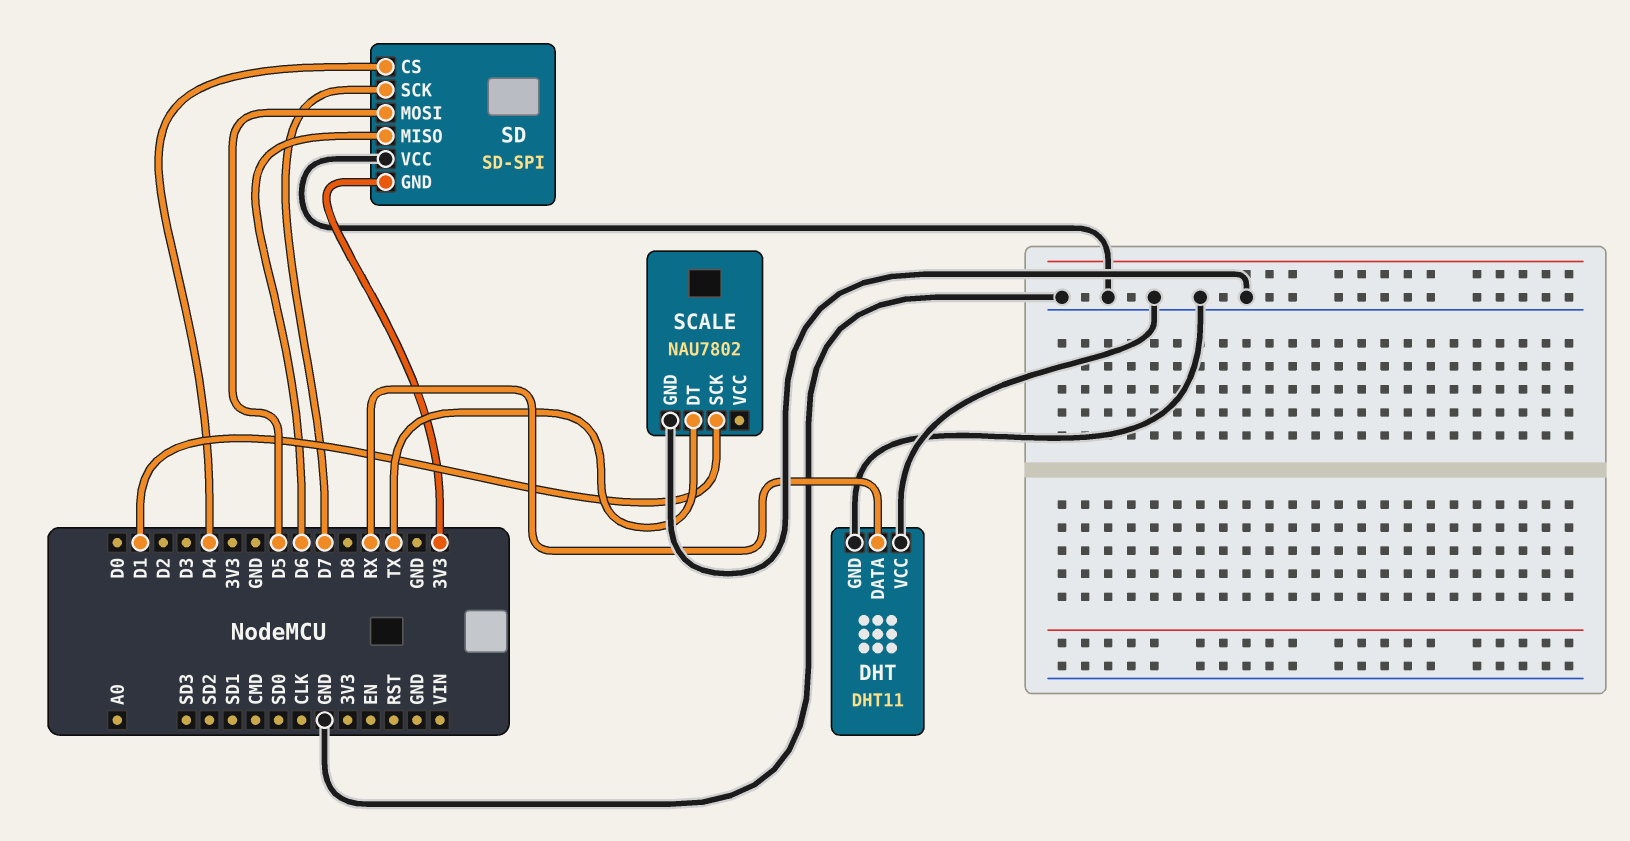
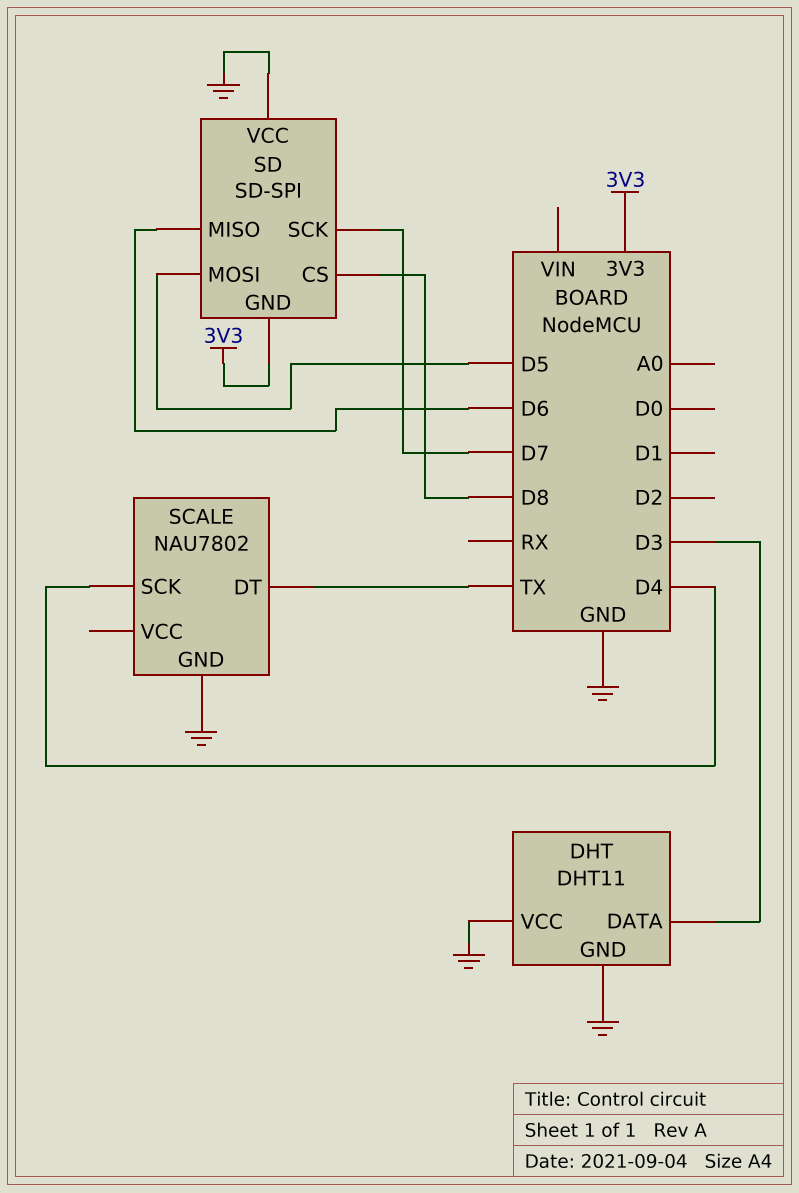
DHT pin DATA: RX -> D3
SCALE pin SCK: D1 -> D4
SD pin CS: D4 -> D8

